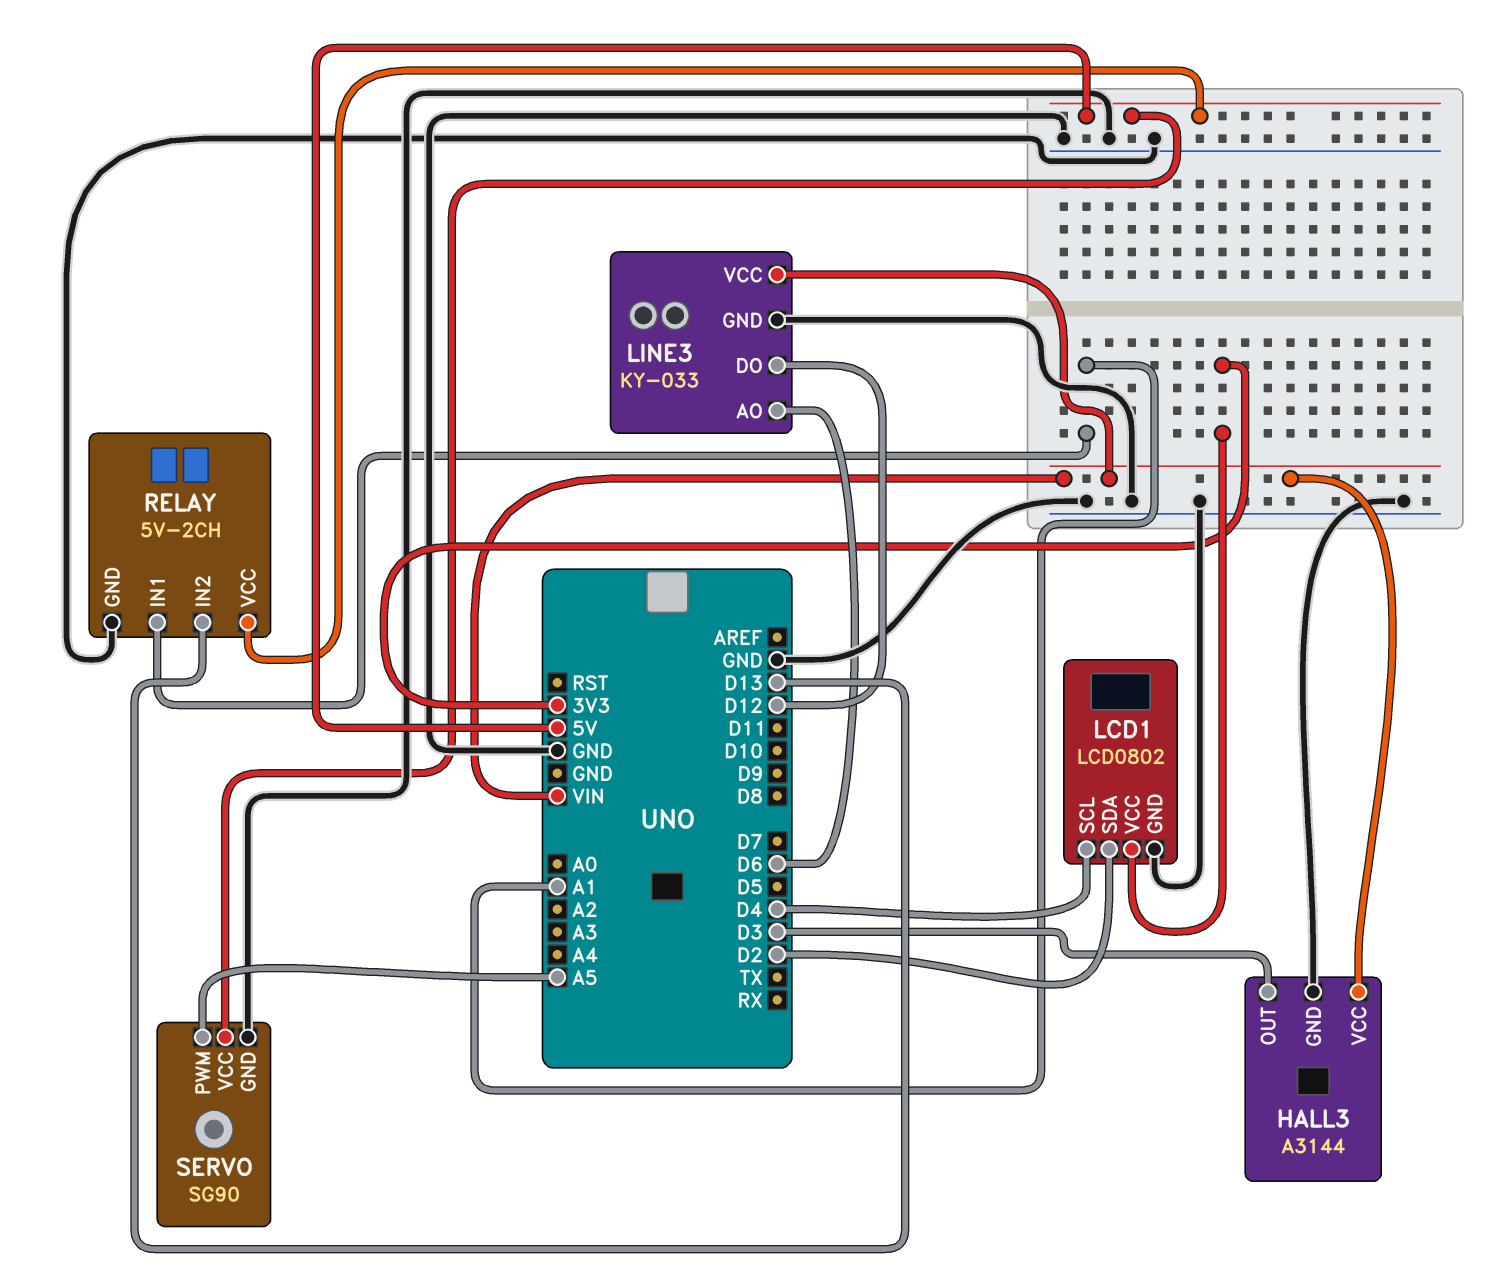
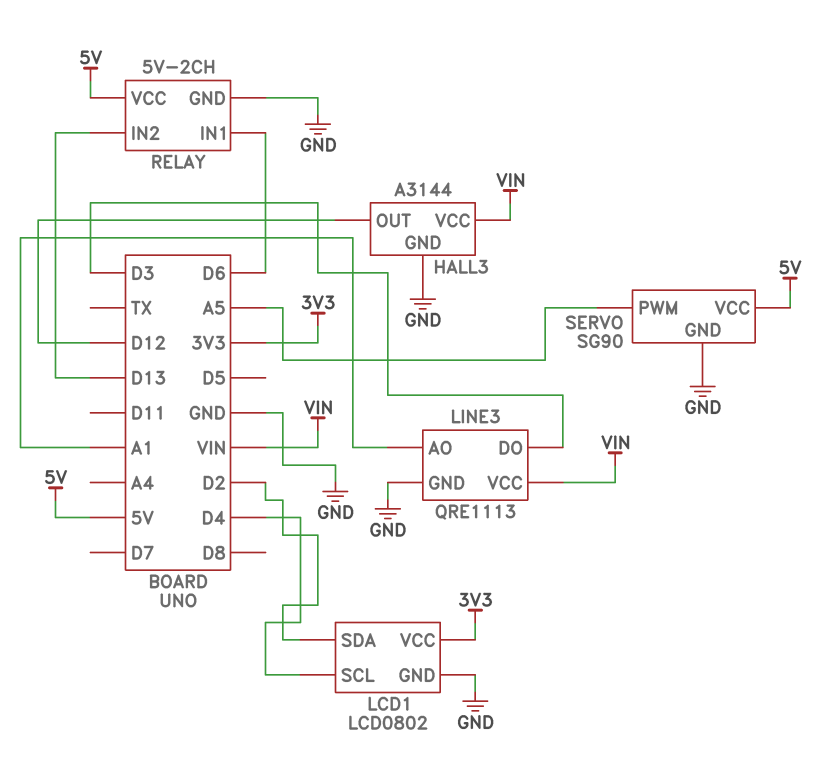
HALL3 pin OUT: D3 -> D12
LINE3: KY-033 -> QRE1113
LINE3 pin AO: D6 -> A1
LINE3 pin DO: D12 -> D3
RELAY pin IN1: A1 -> D6

